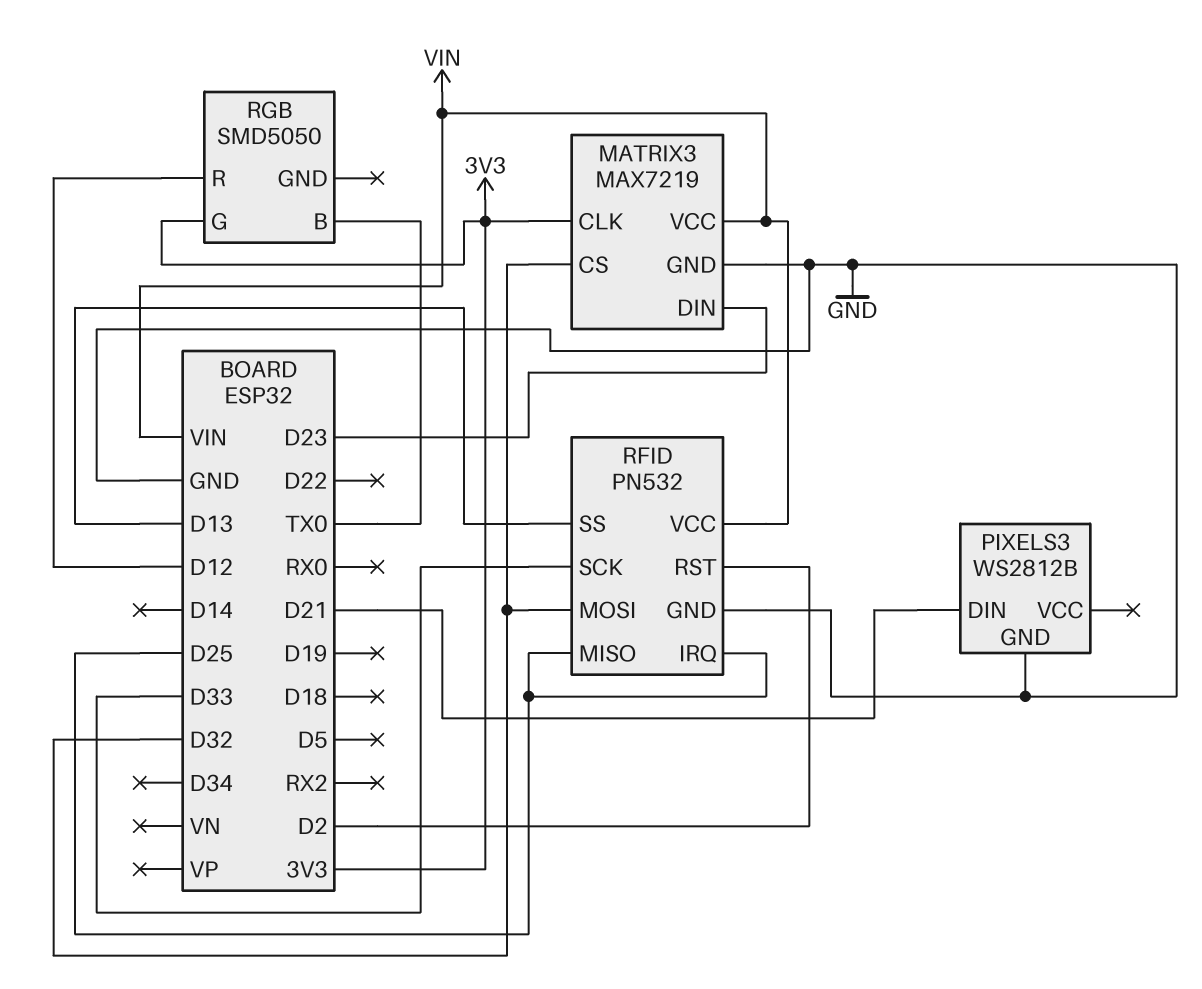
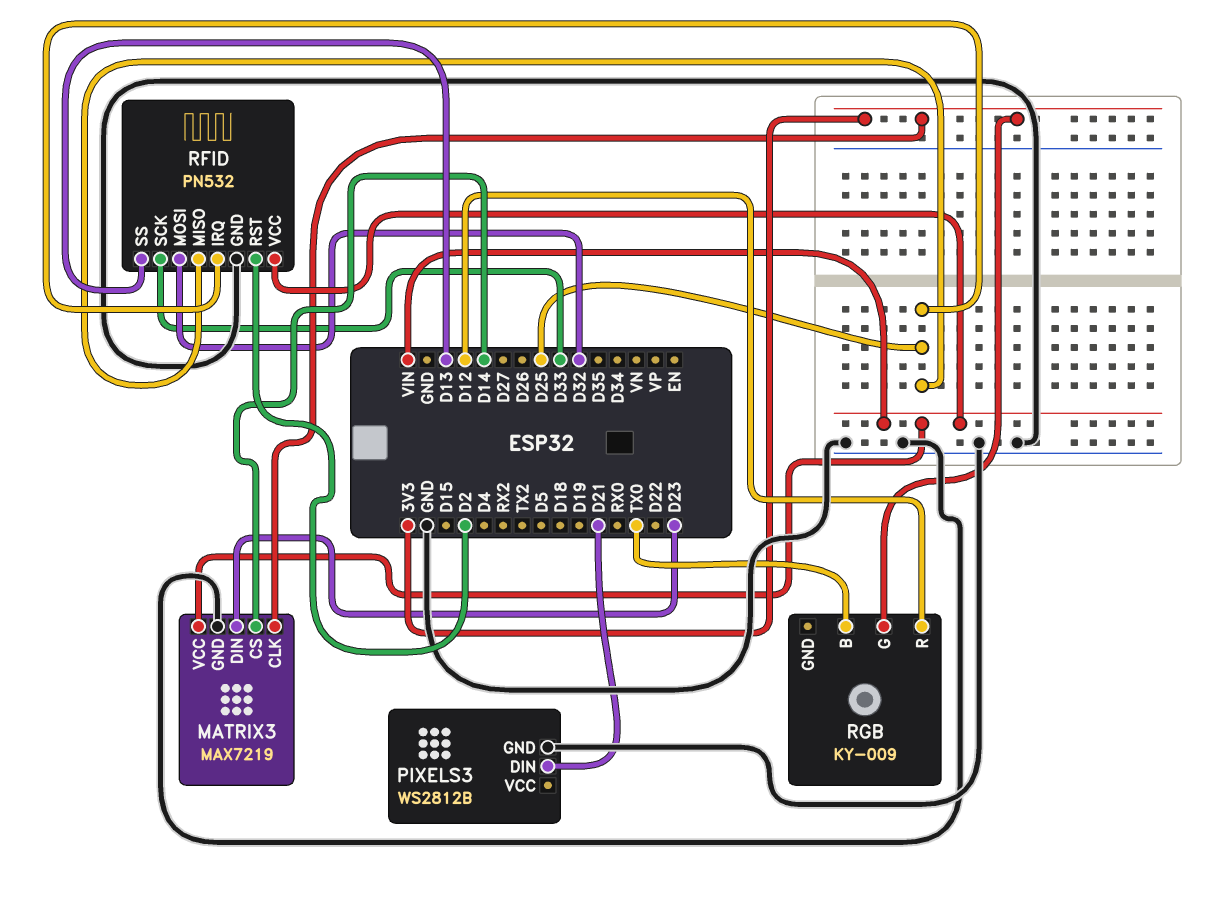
MATRIX3 pin CS: D32 -> D14
RGB: SMD5050 -> KY-009

